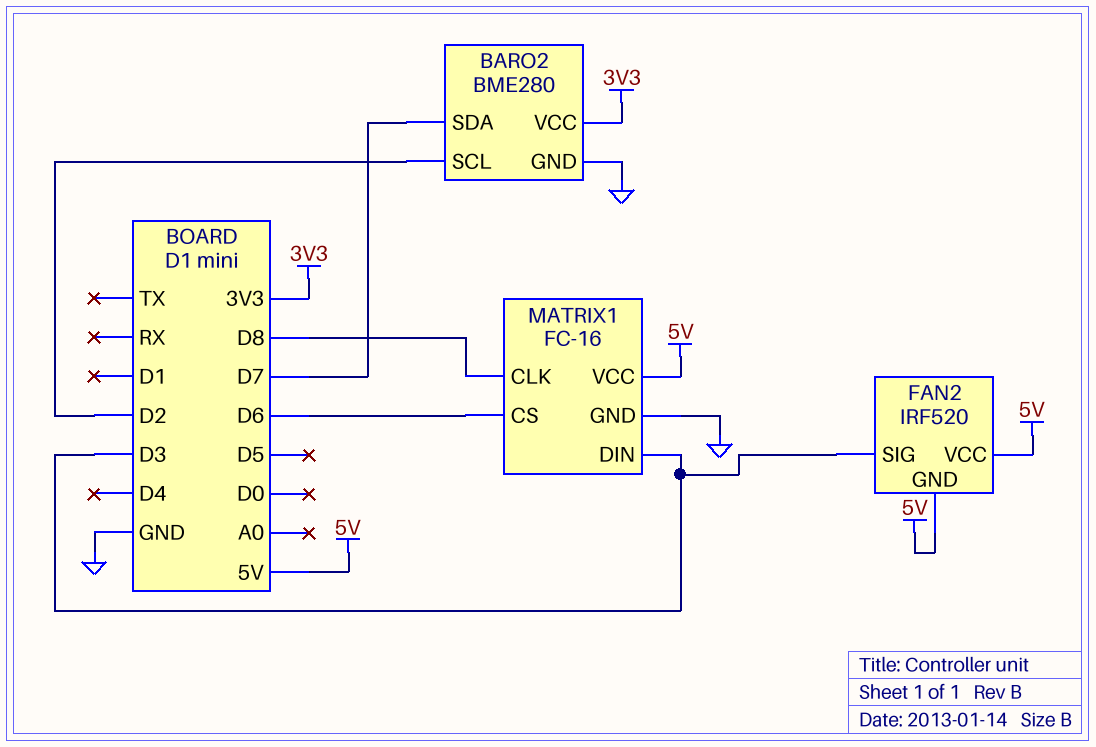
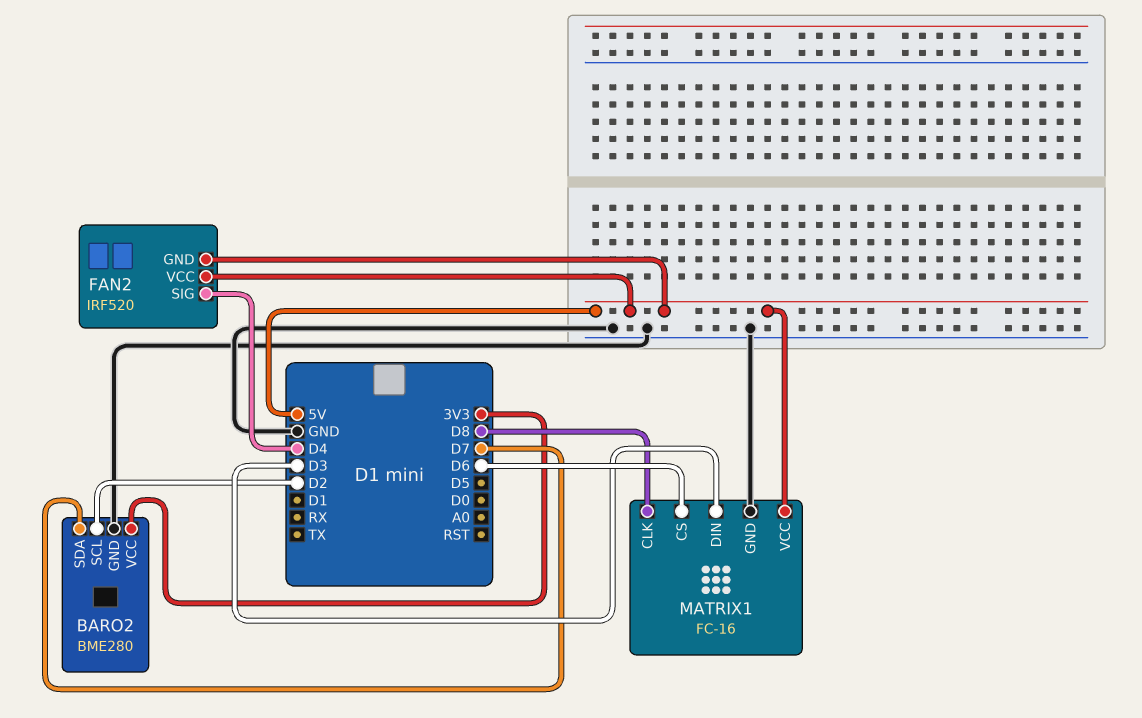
FAN2 pin SIG: D3 -> D4

